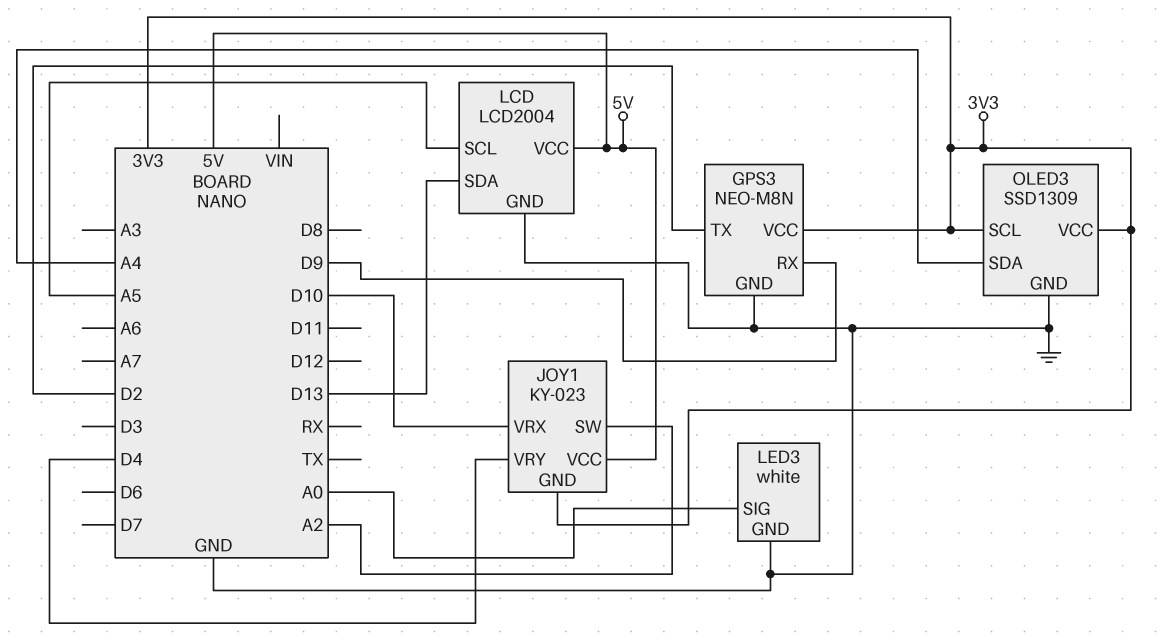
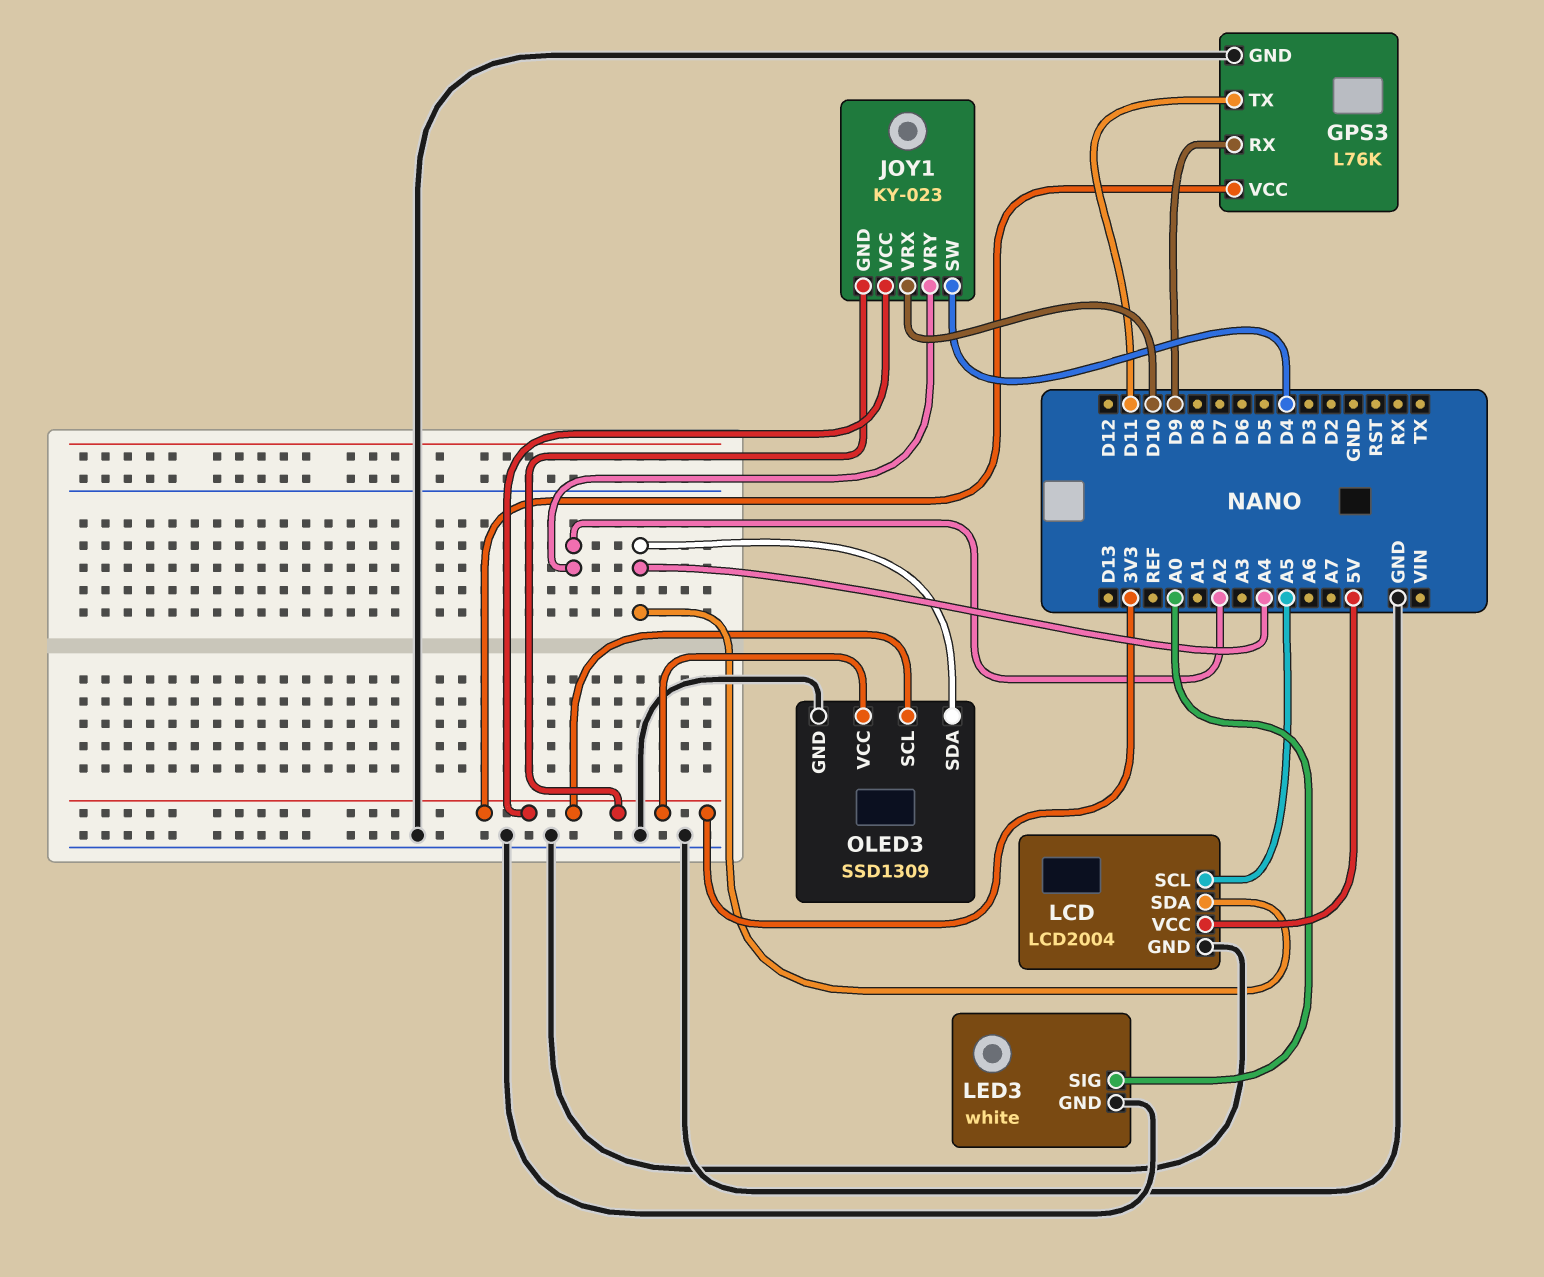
GPS3: NEO-M8N -> L76K
GPS3 pin TX: D2 -> D11
JOY1 pin SW: A2 -> D4
JOY1 pin VCC: 5V -> 3V3
JOY1 pin VRY: D4 -> A2
LCD pin SDA: D13 -> A4

